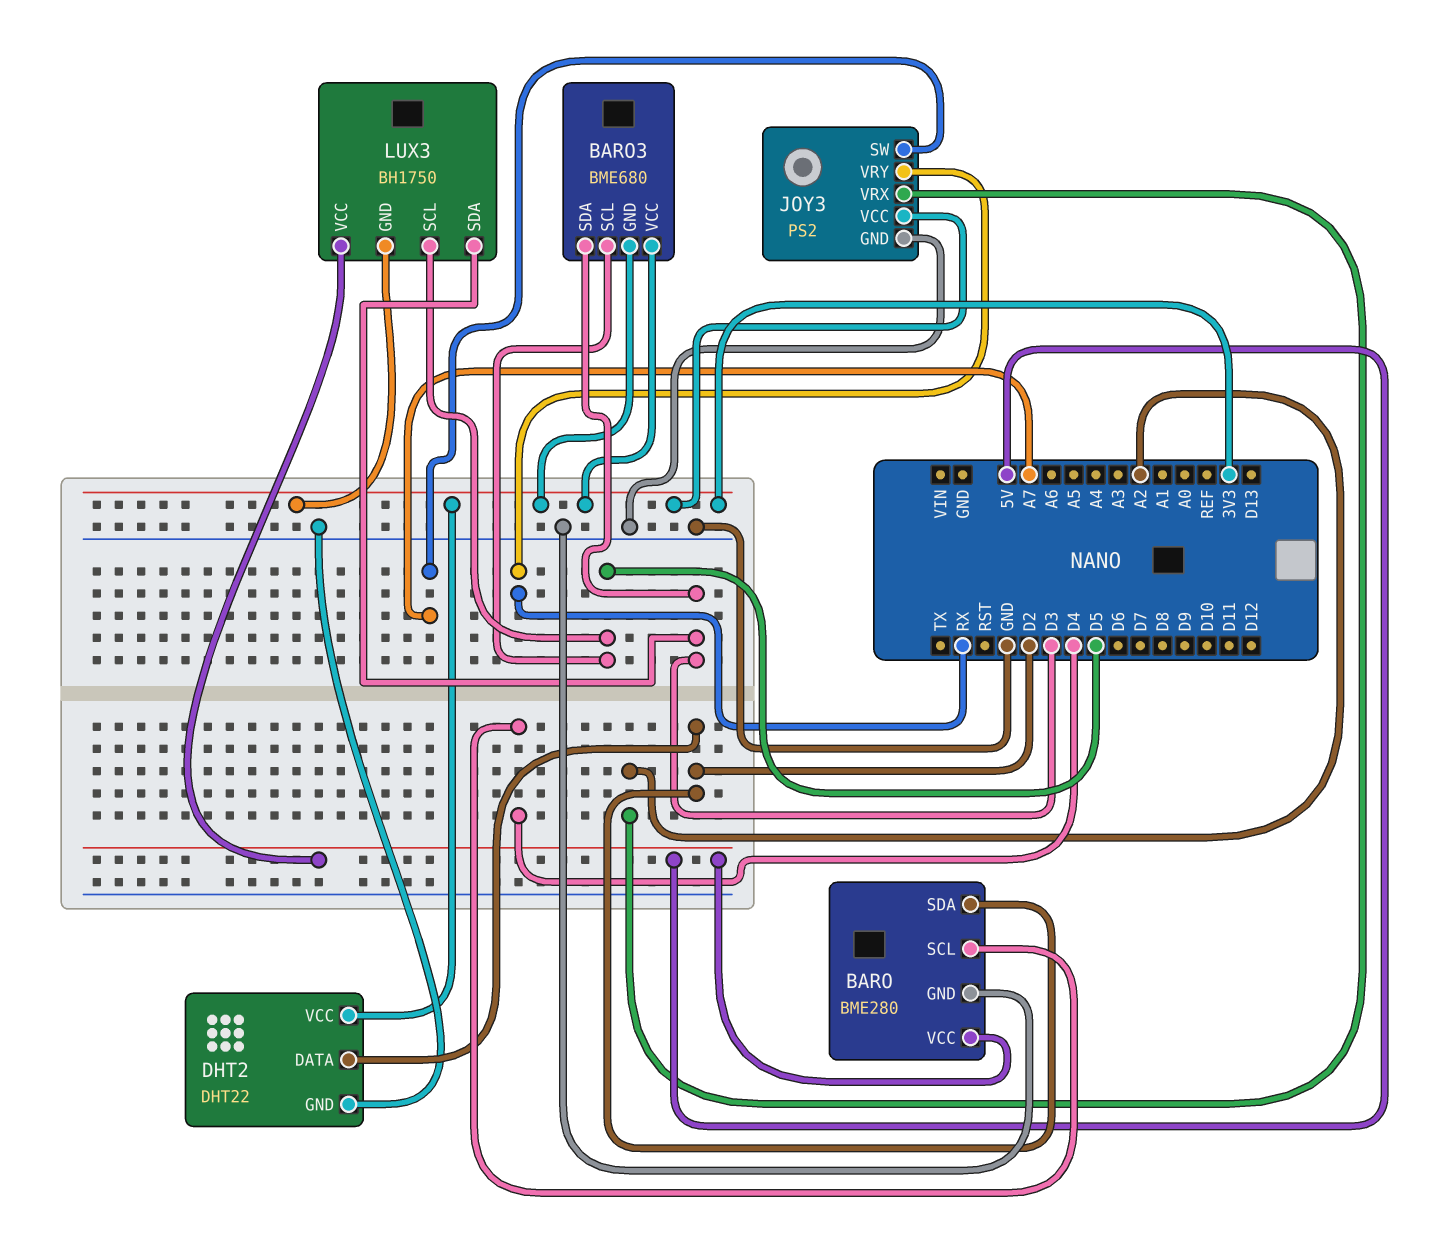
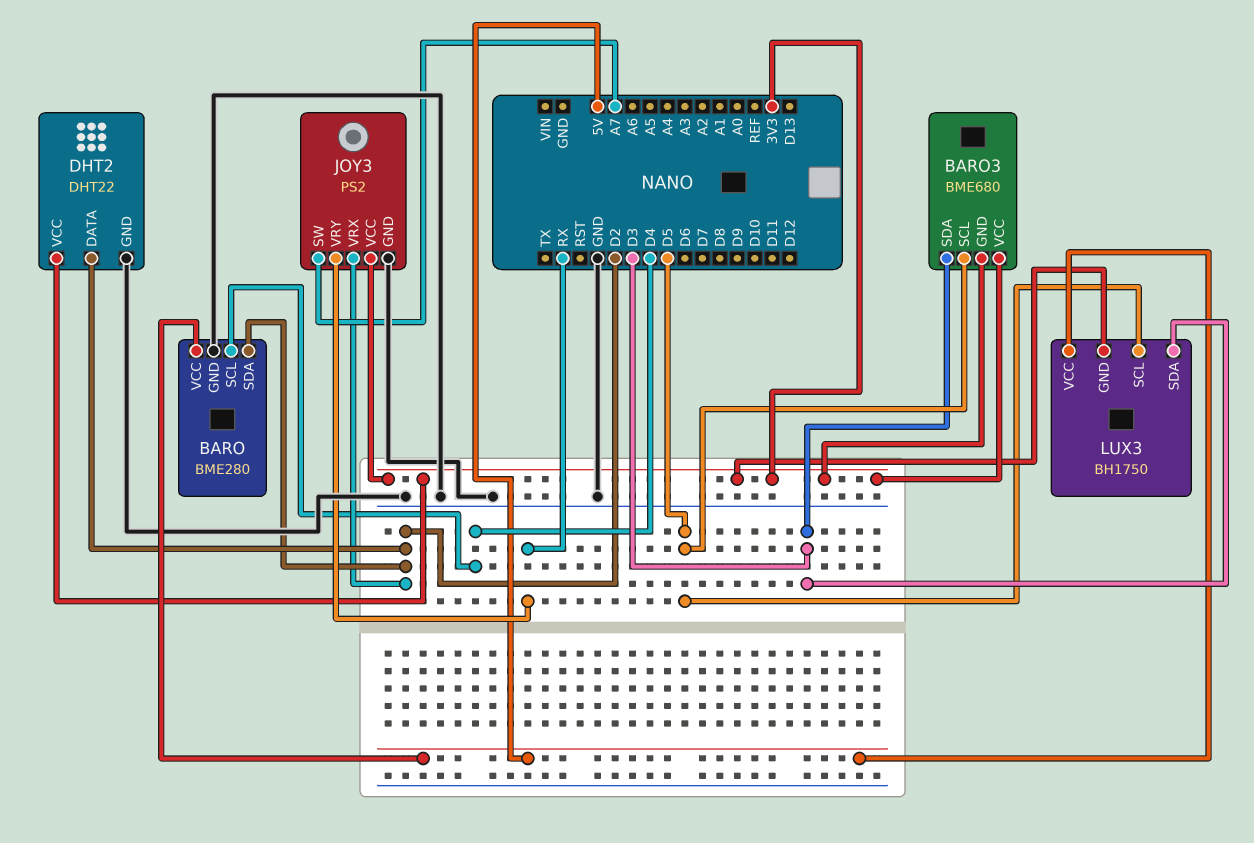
JOY3 pin VRX: A2 -> D2

